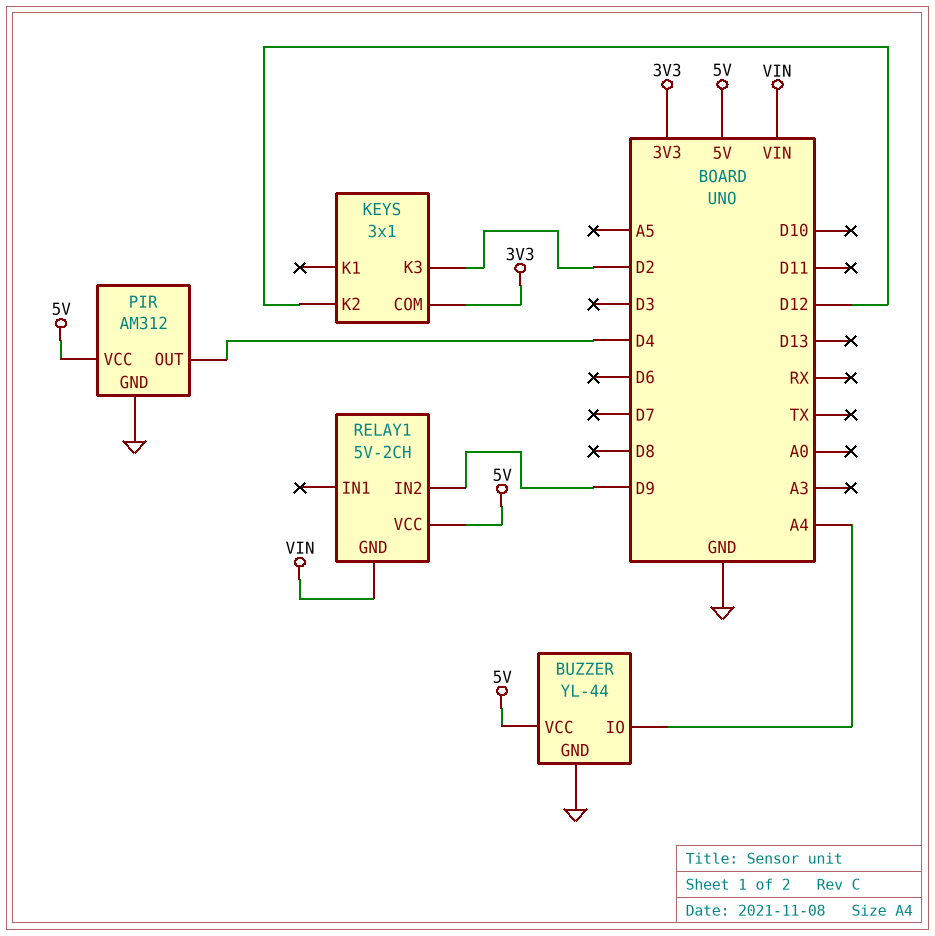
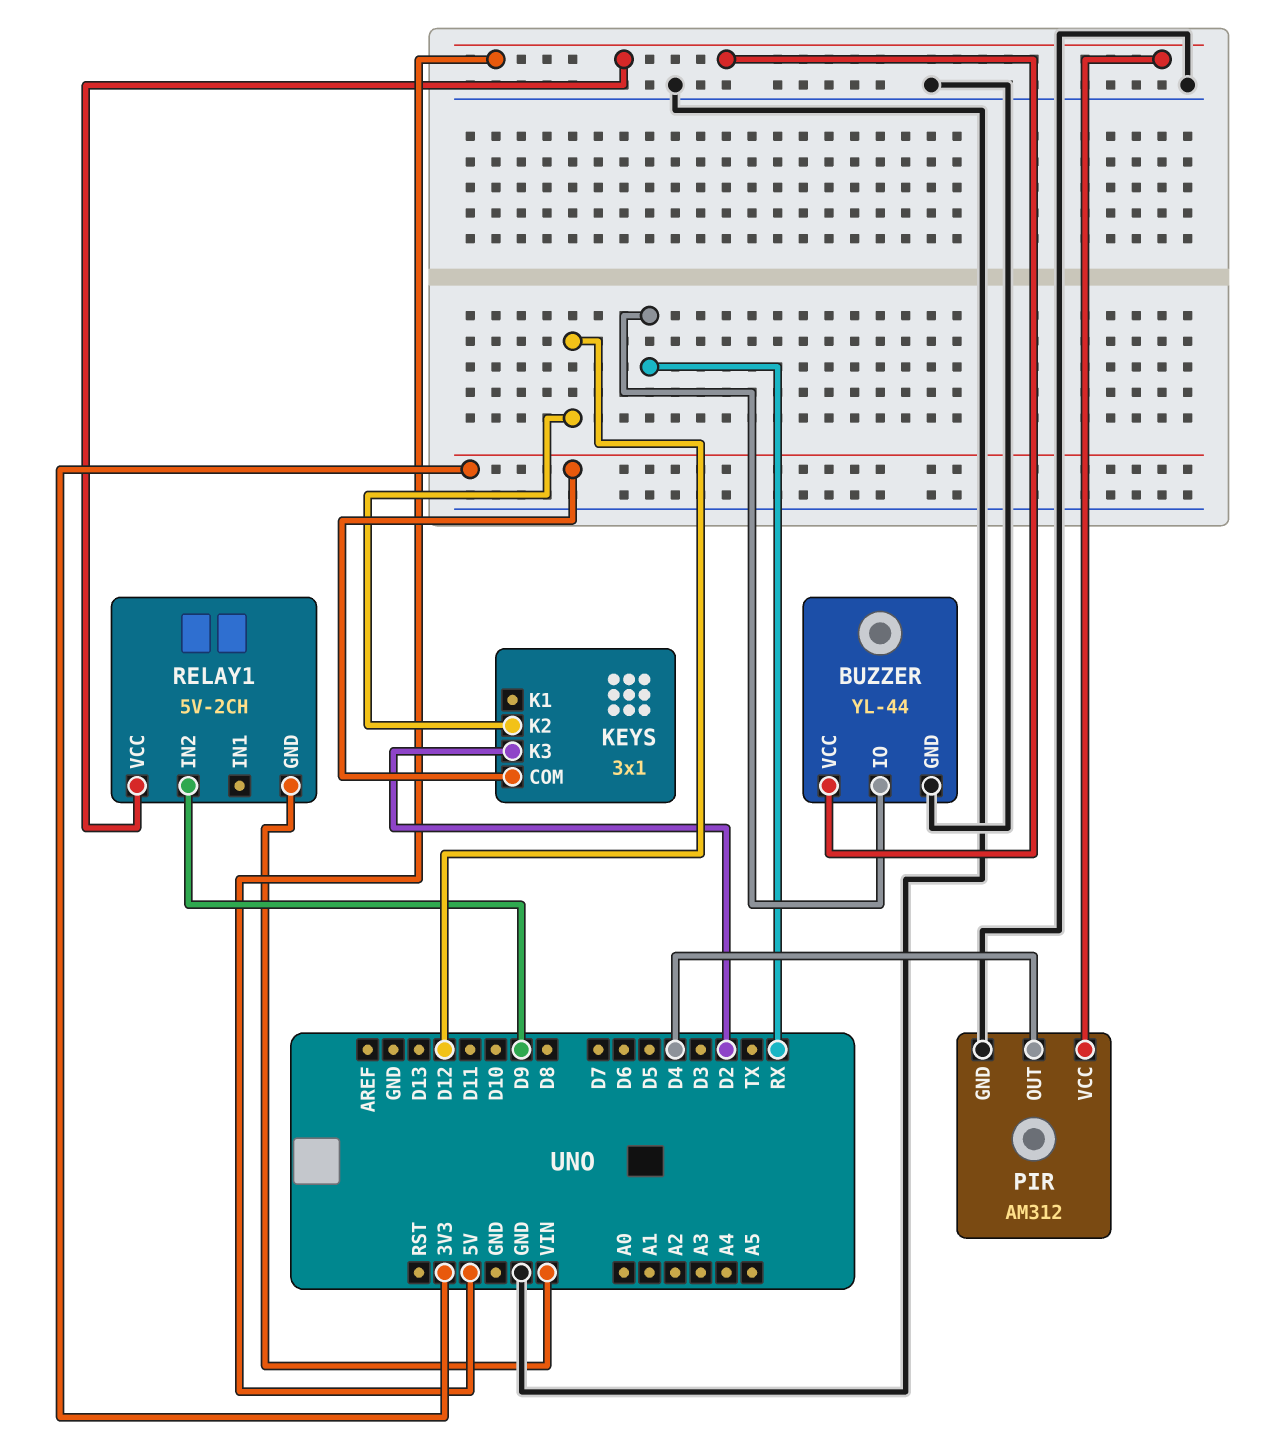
BUZZER pin IO: A4 -> RX

